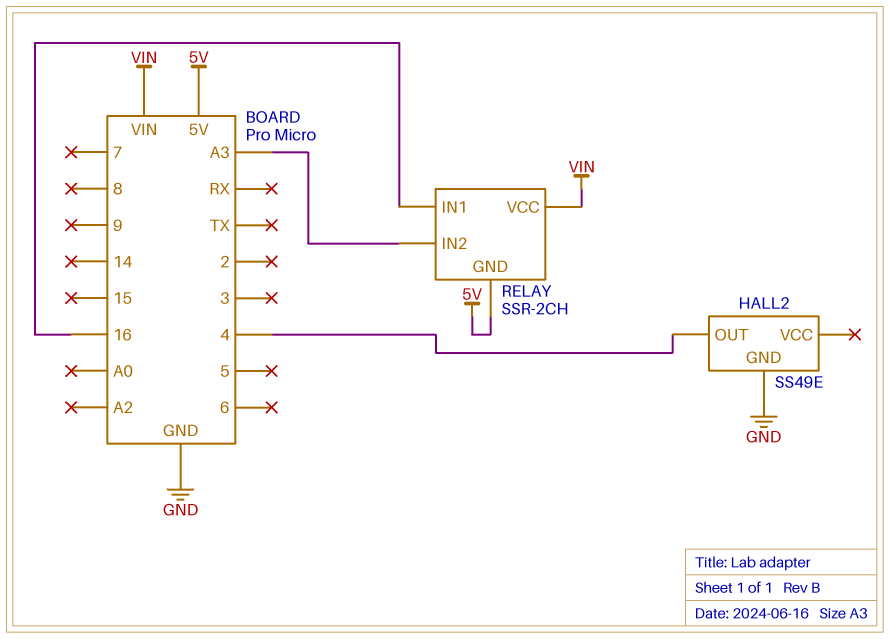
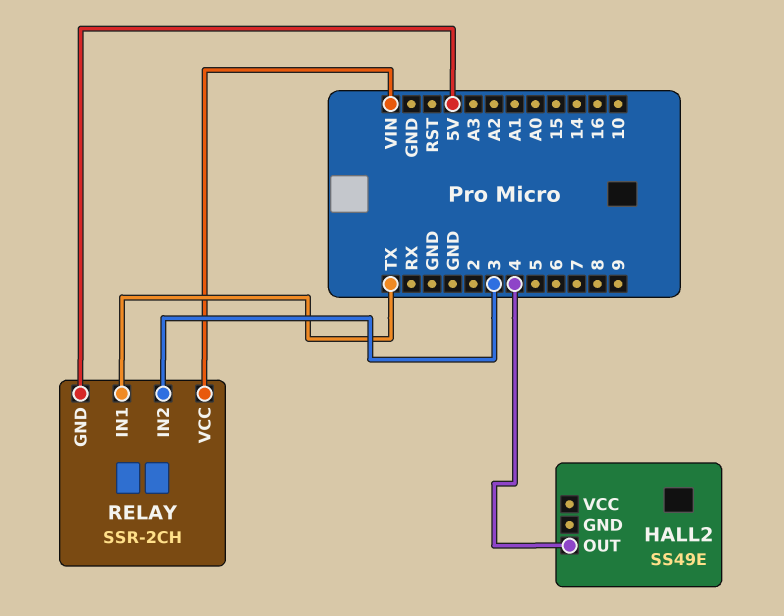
HALL2 pin GND: GND -> none
RELAY pin IN1: 16 -> TX
RELAY pin IN2: A3 -> 3

